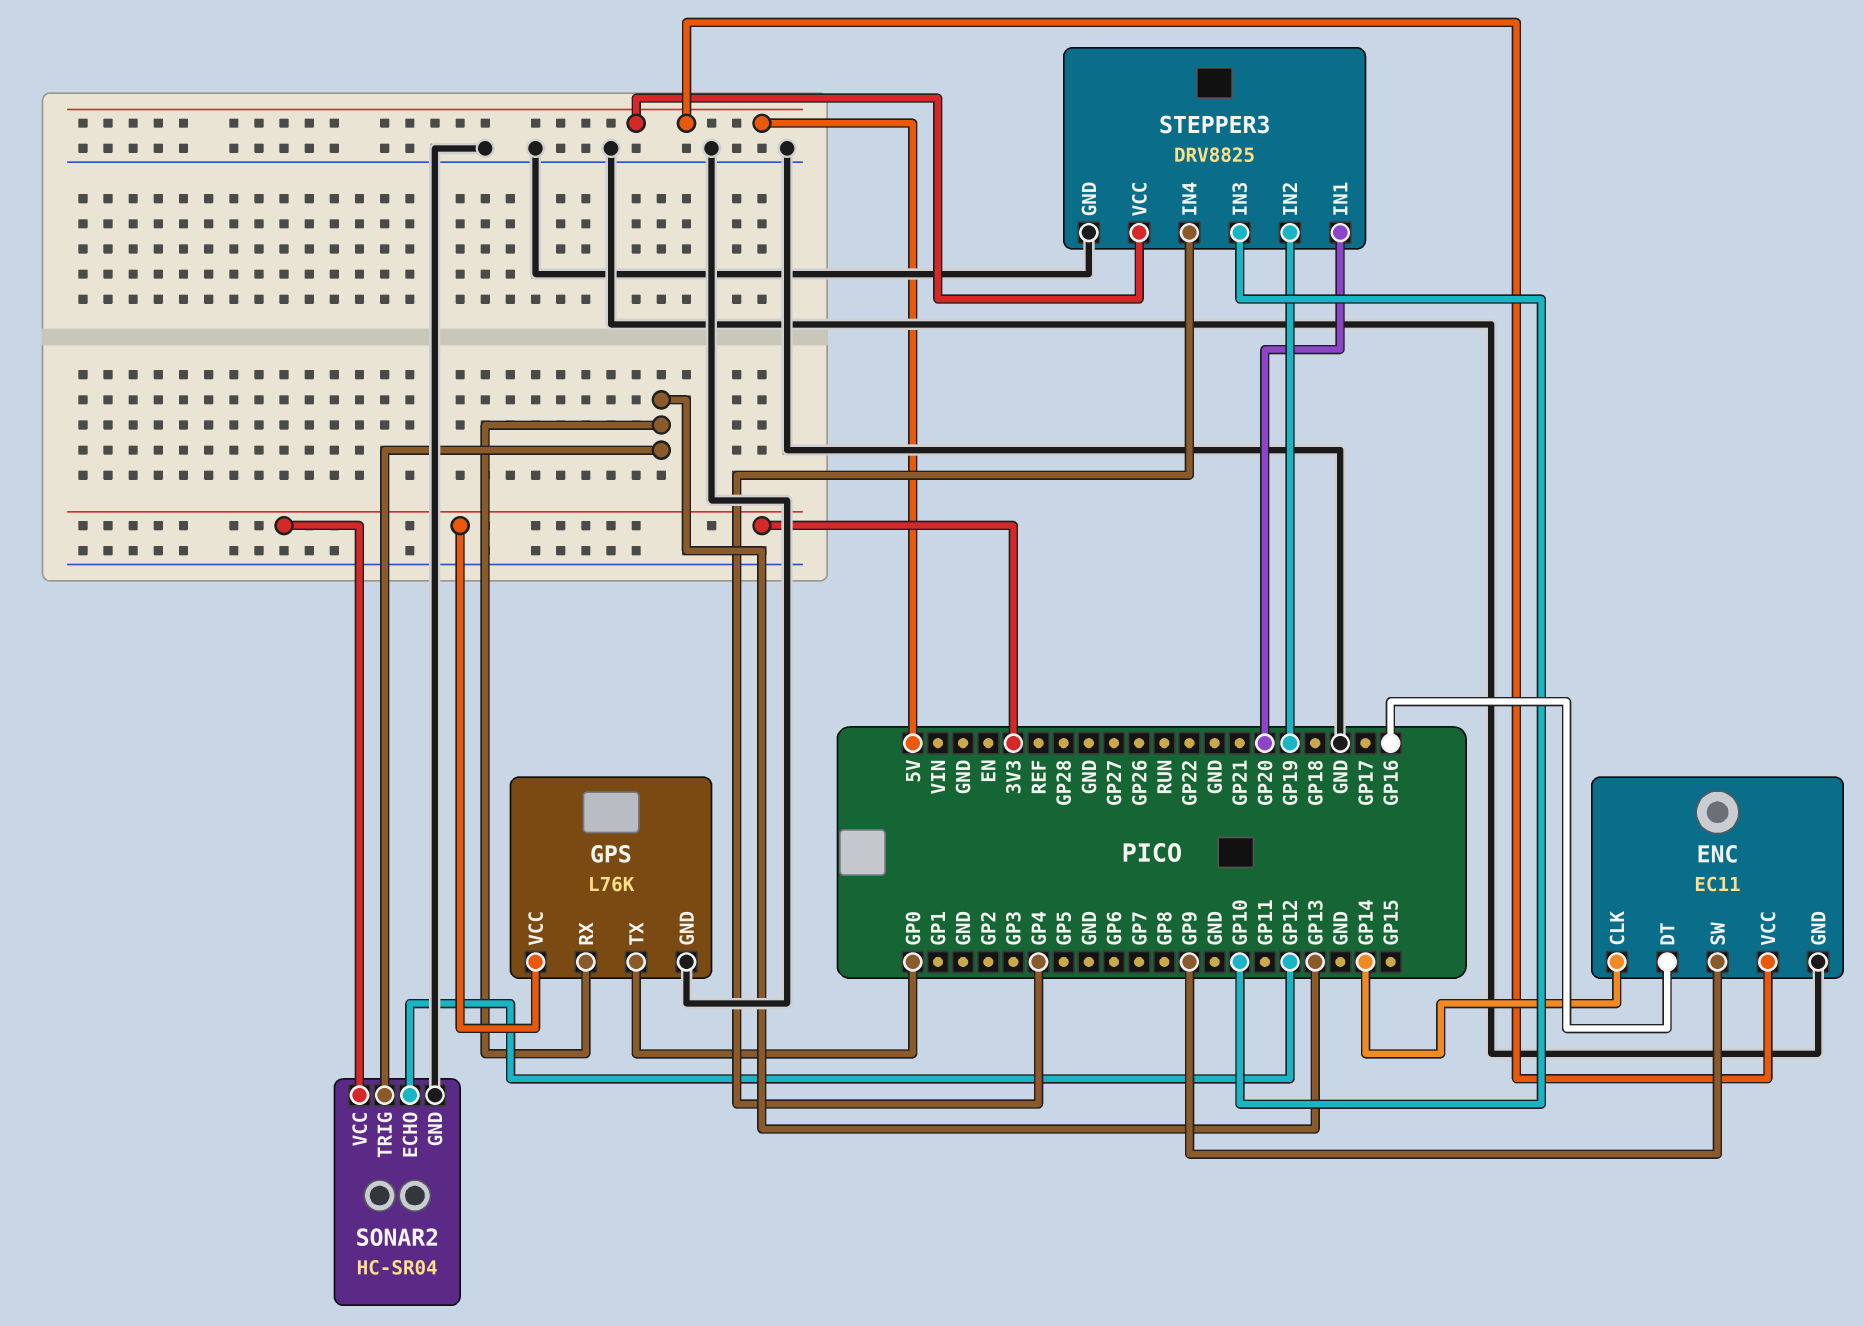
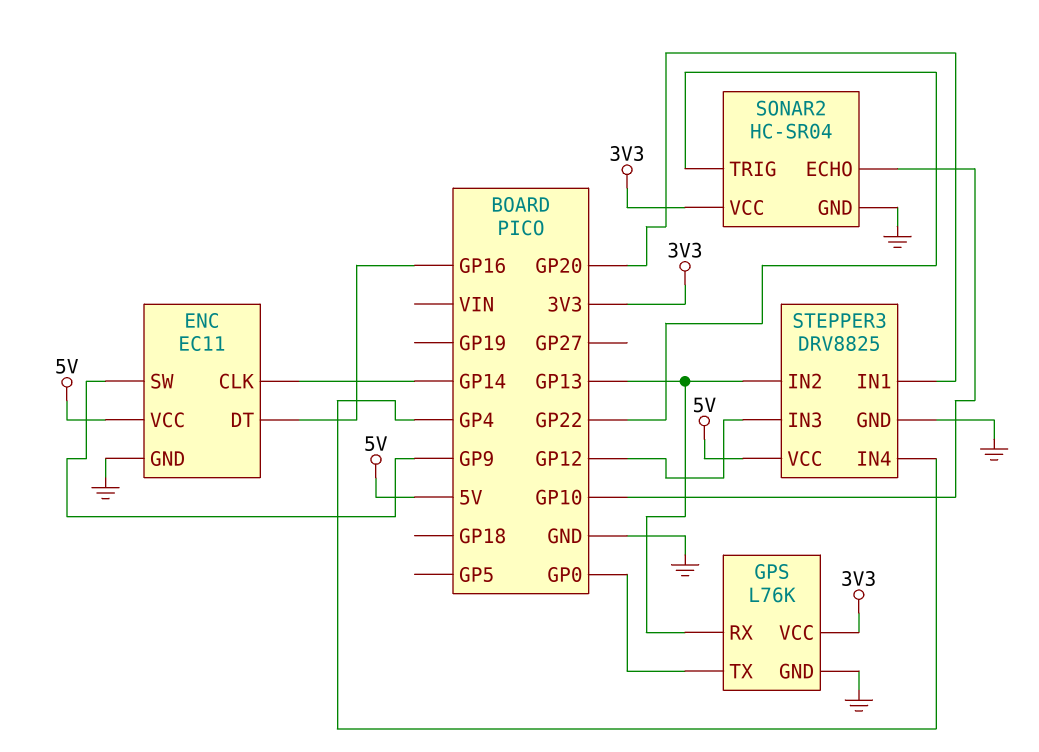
SONAR2 pin ECHO: GP12 -> GP10
SONAR2 pin TRIG: GP13 -> GP22
STEPPER3 pin IN2: GP19 -> GP13
STEPPER3 pin IN3: GP10 -> GP12

